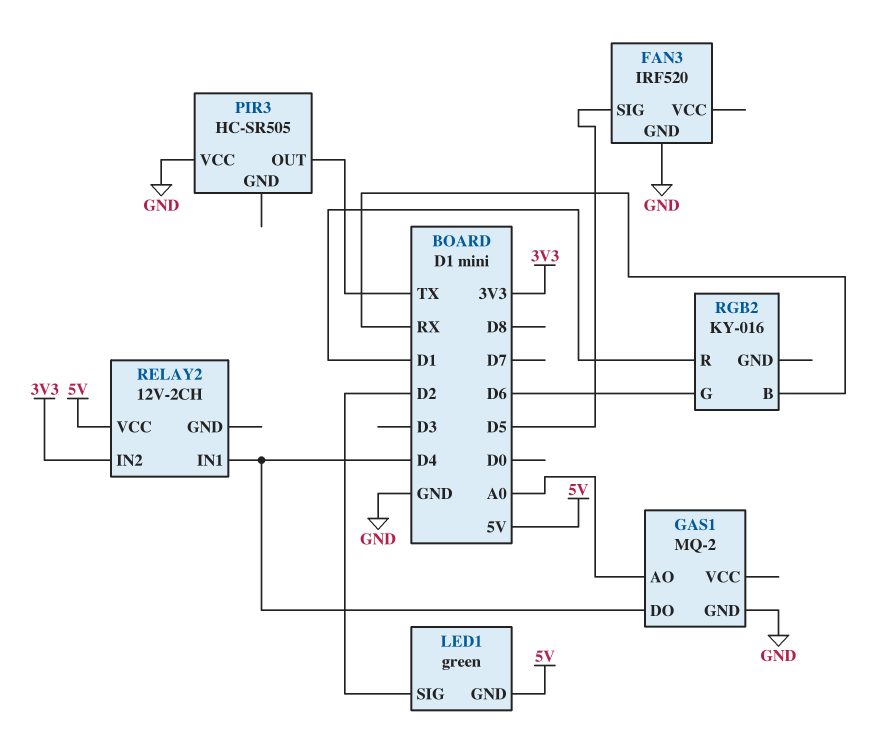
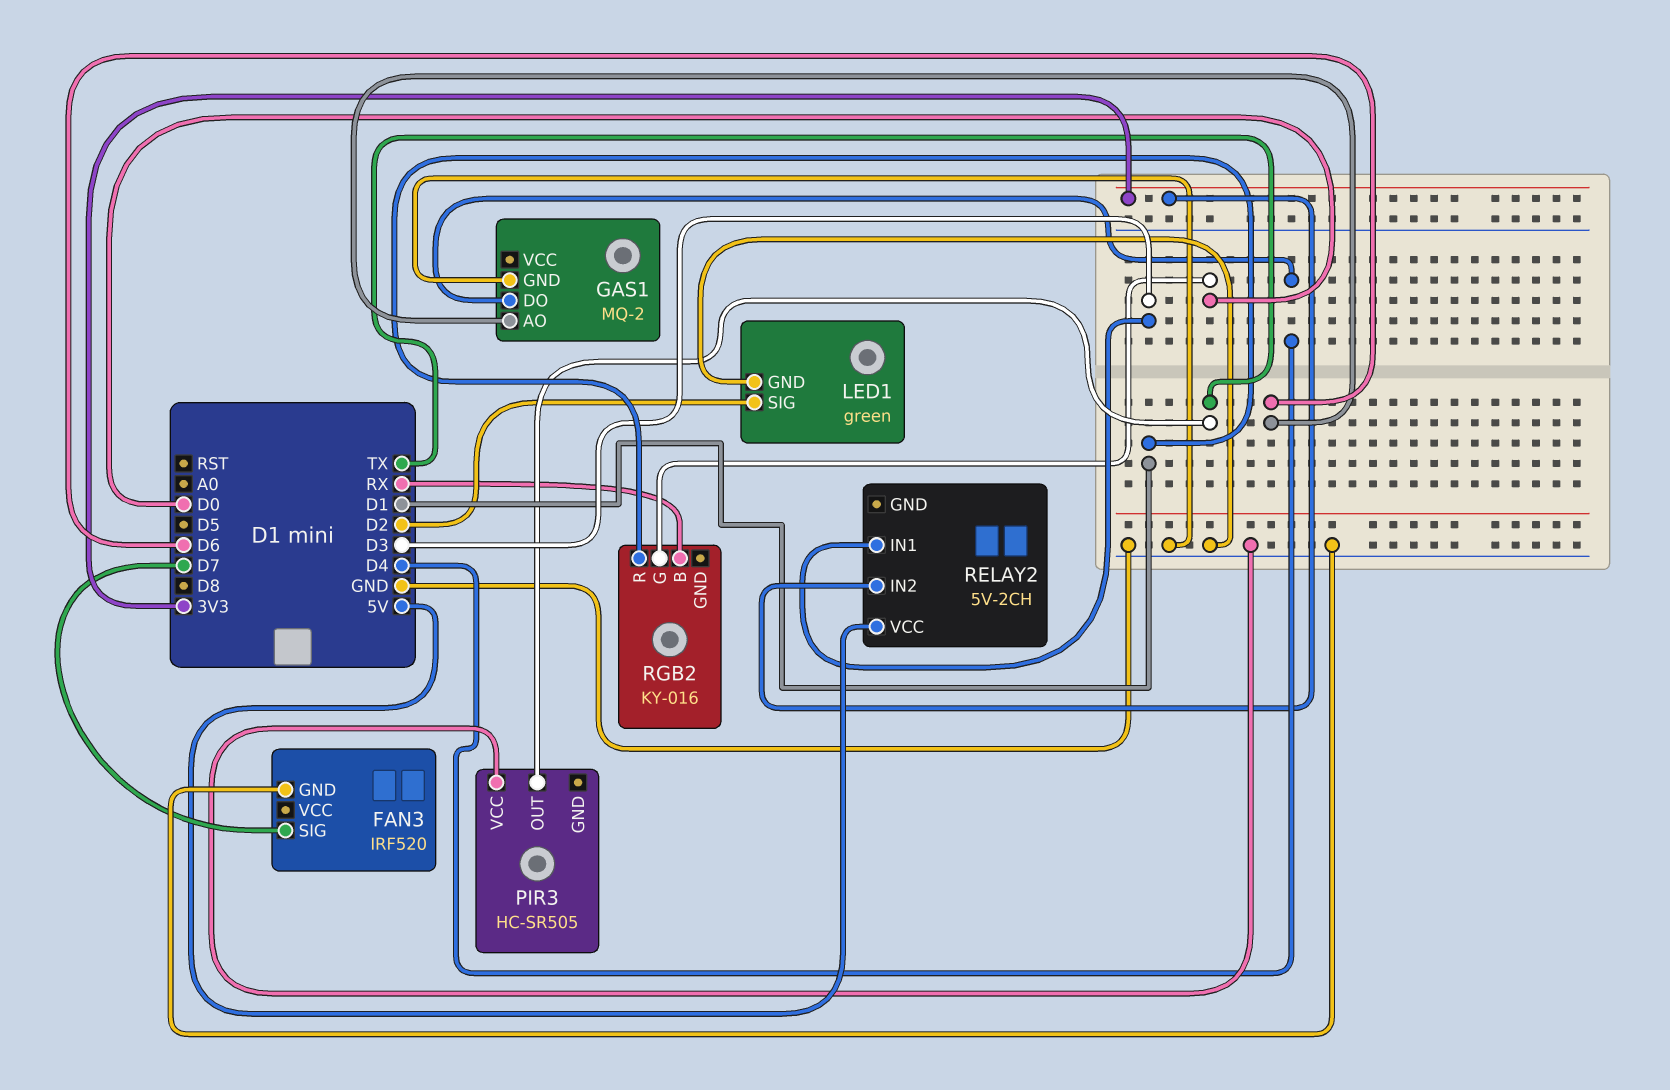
FAN3 pin SIG: D5 -> D7
GAS1 pin AO: A0 -> D6
LED1 pin GND: 5V -> GND
RELAY2: 12V-2CH -> 5V-2CH
RELAY2 pin IN1: D4 -> D3
RGB2 pin G: D6 -> D0

